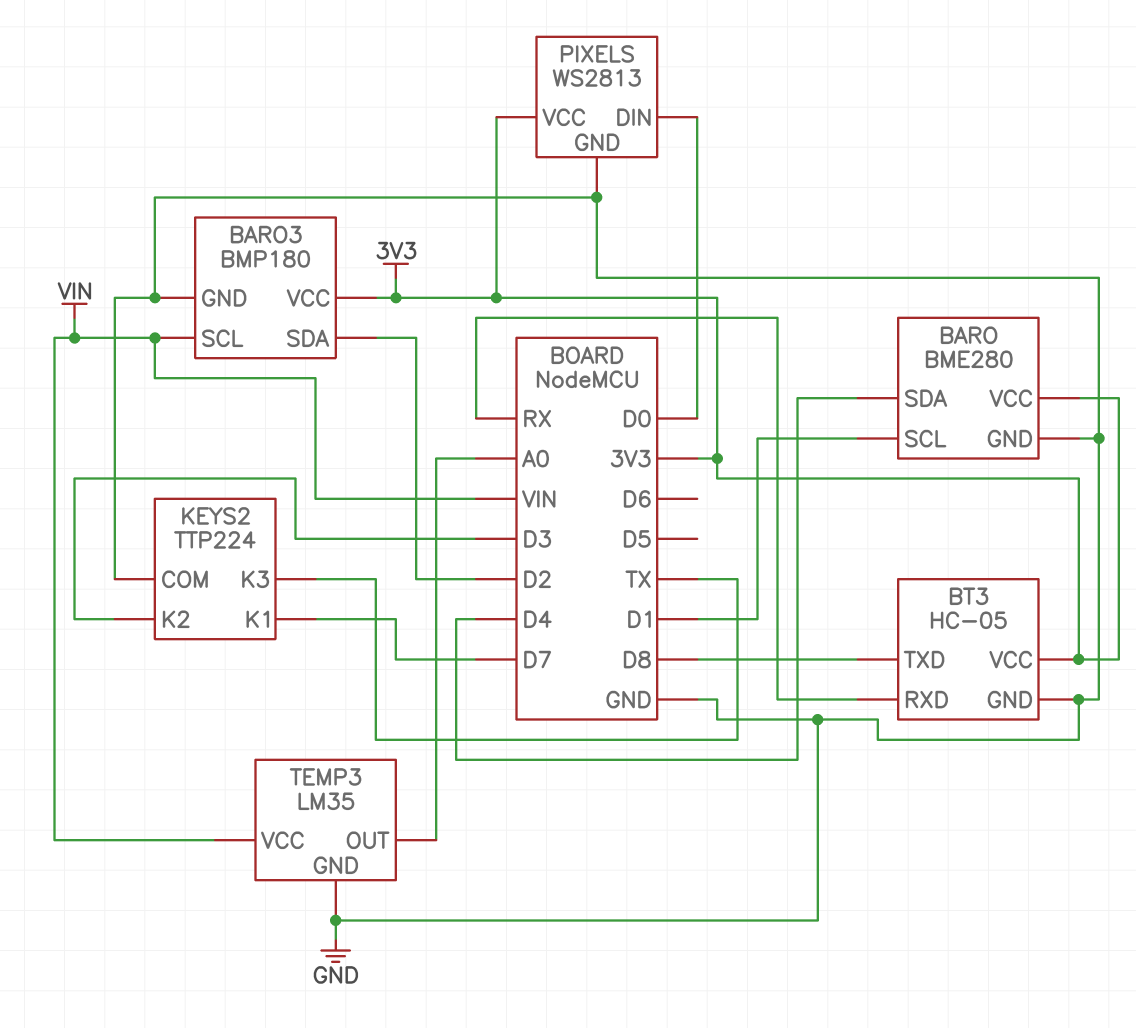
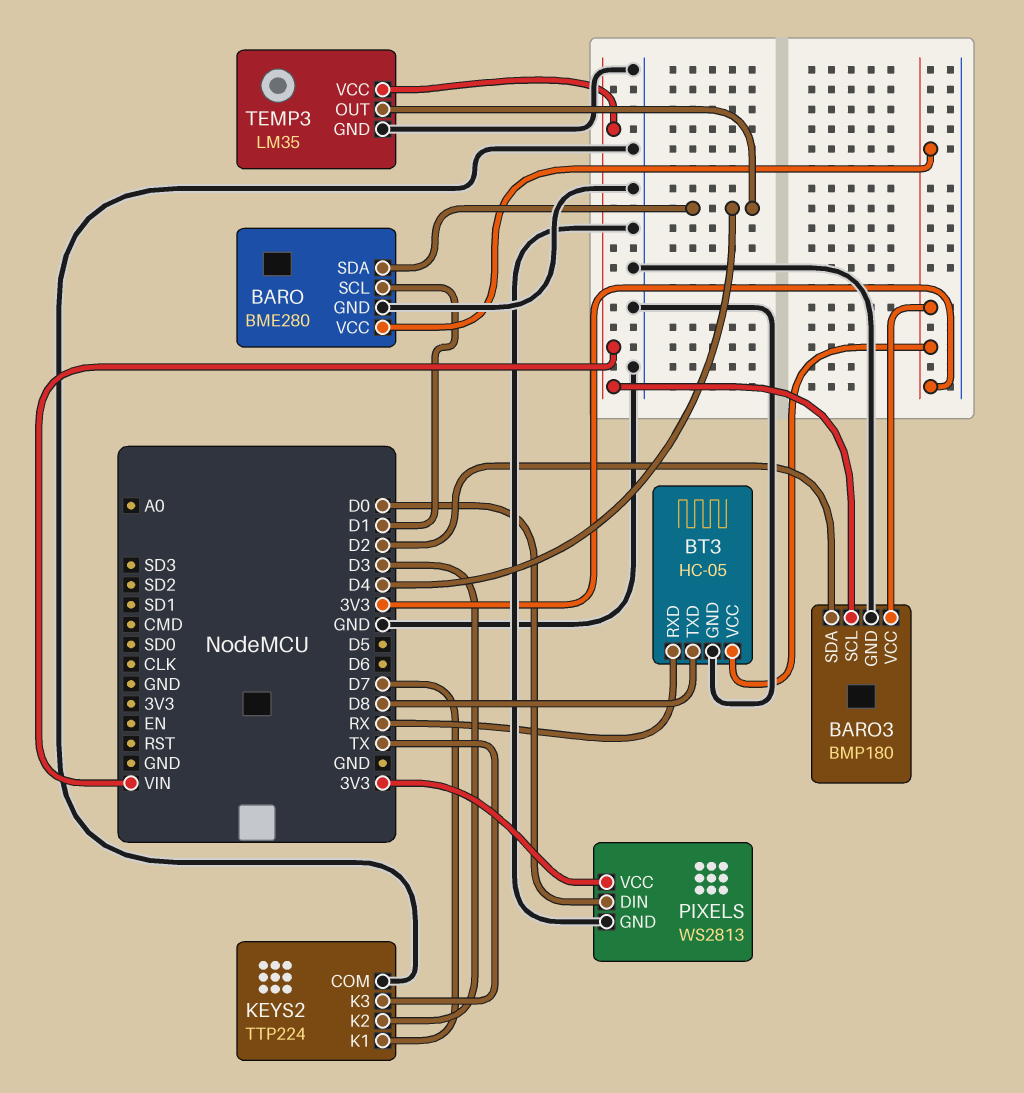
TEMP3 pin OUT: A0 -> D4

